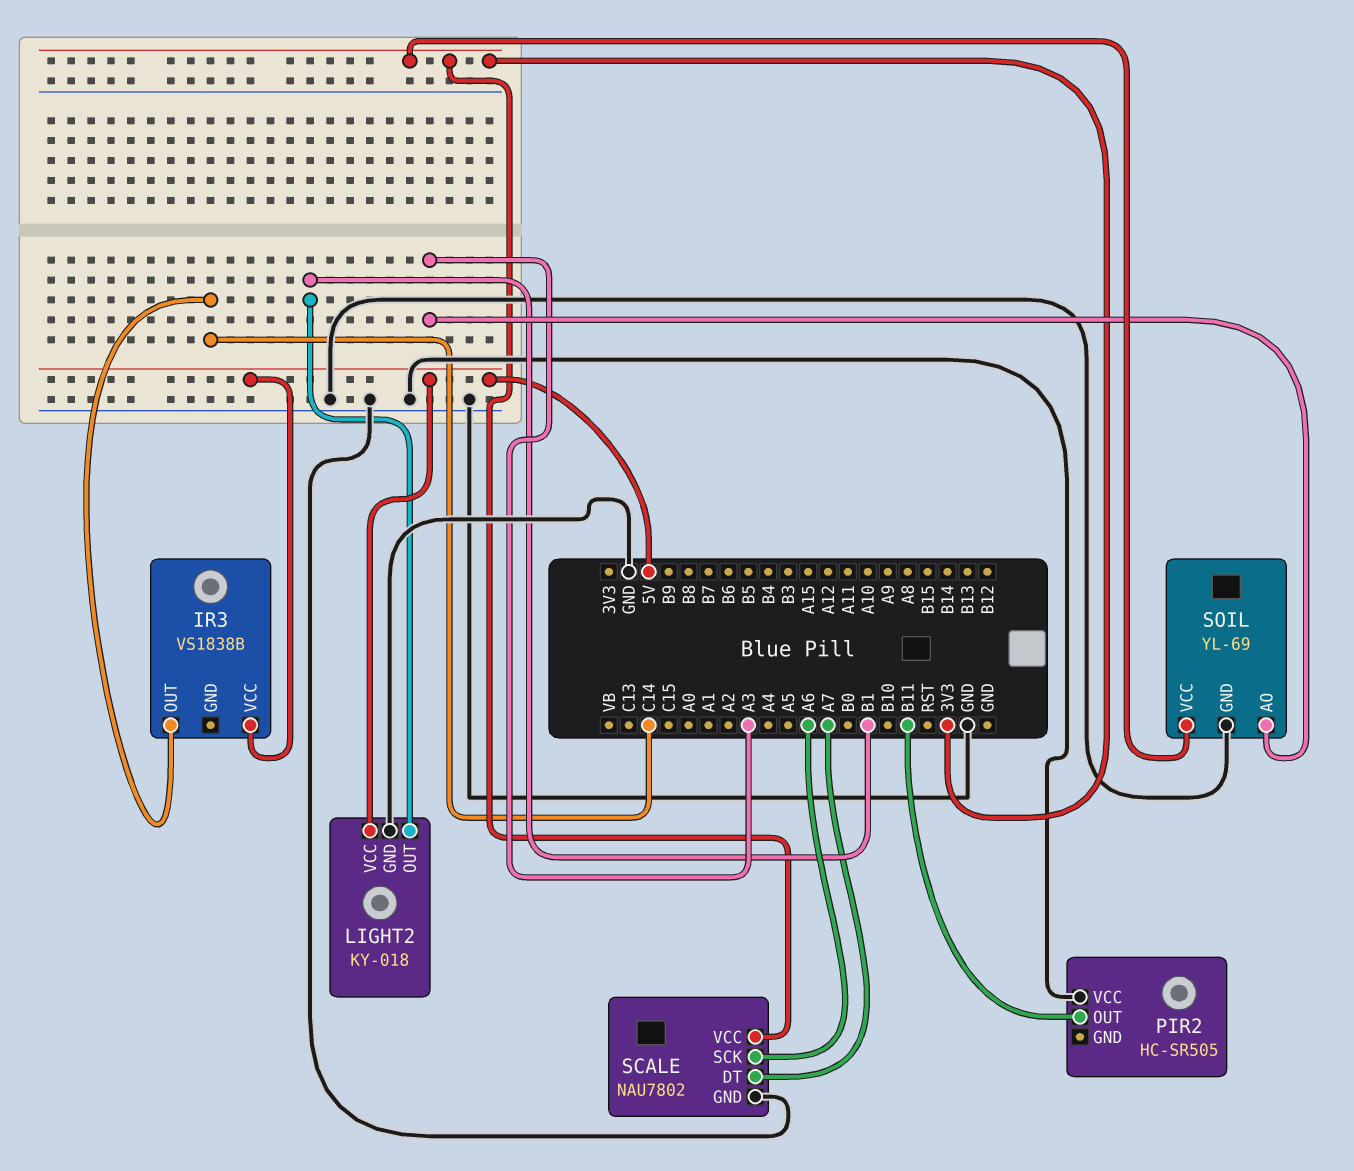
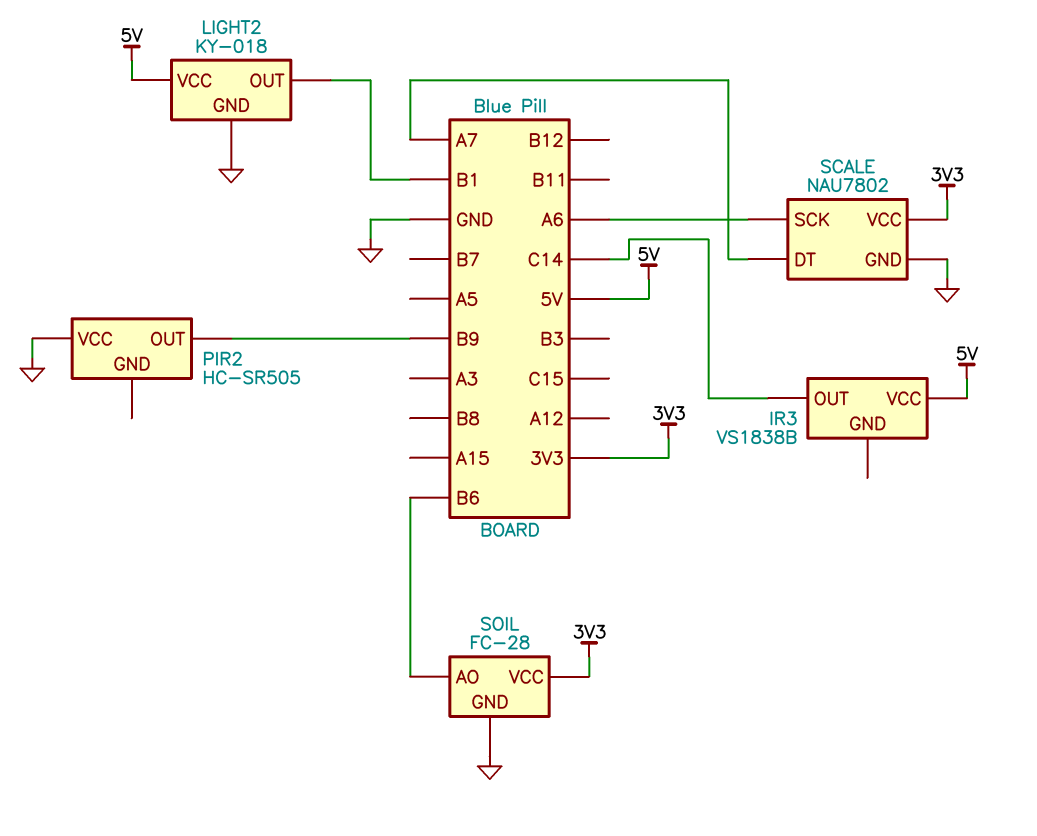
PIR2 pin OUT: B11 -> B9
SOIL: YL-69 -> FC-28
SOIL pin AO: A3 -> B6

